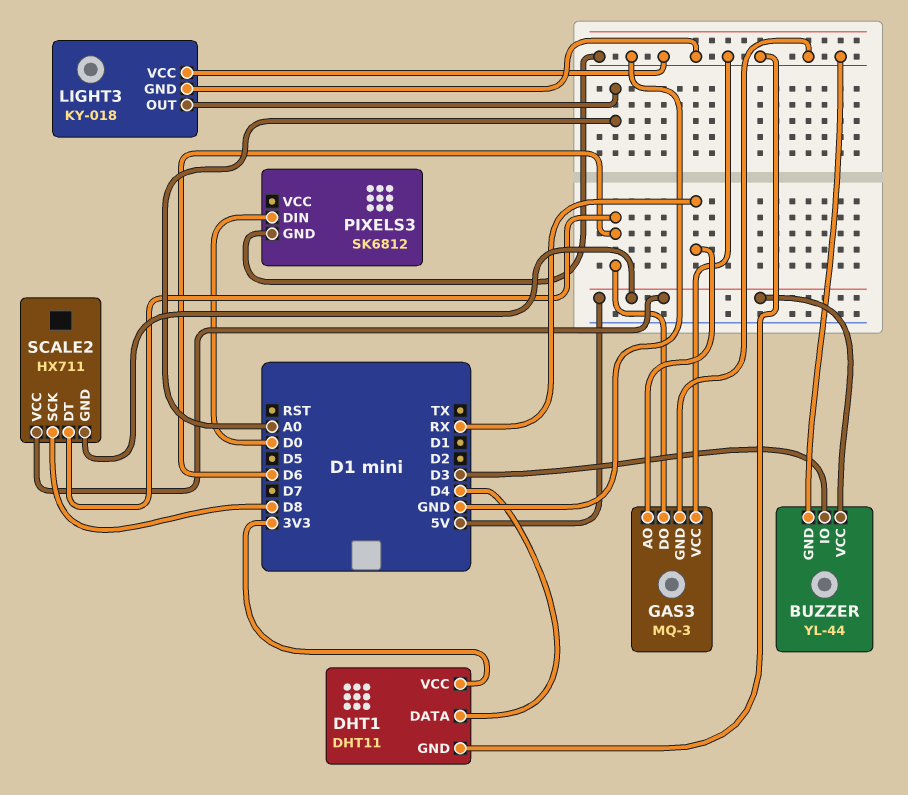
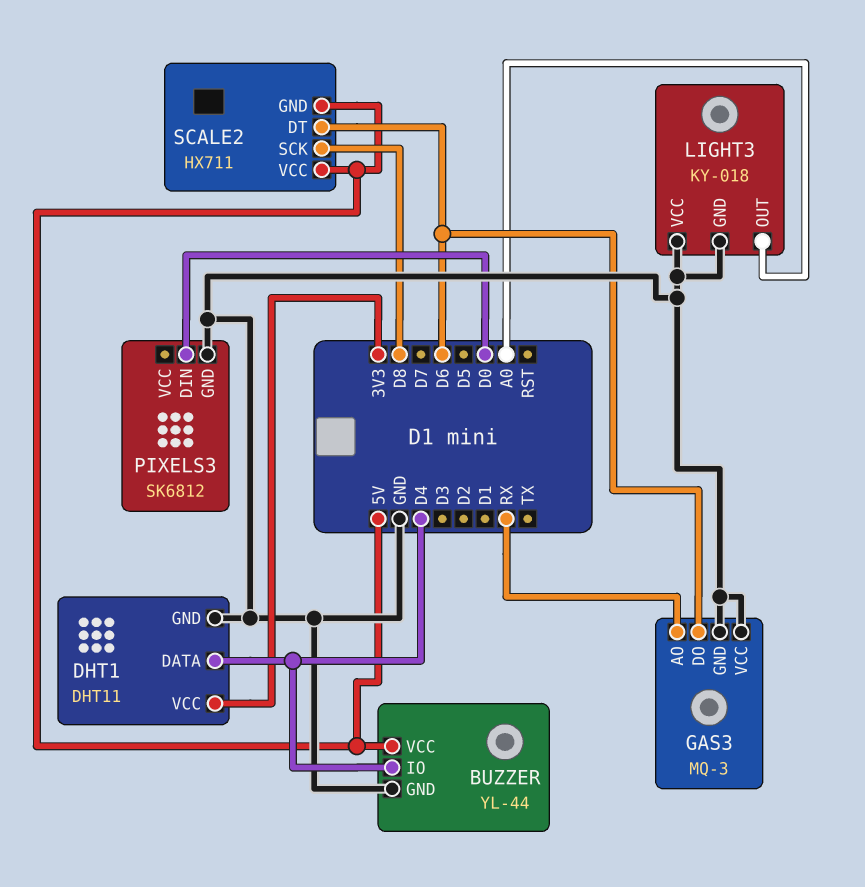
BUZZER pin IO: D3 -> D4

